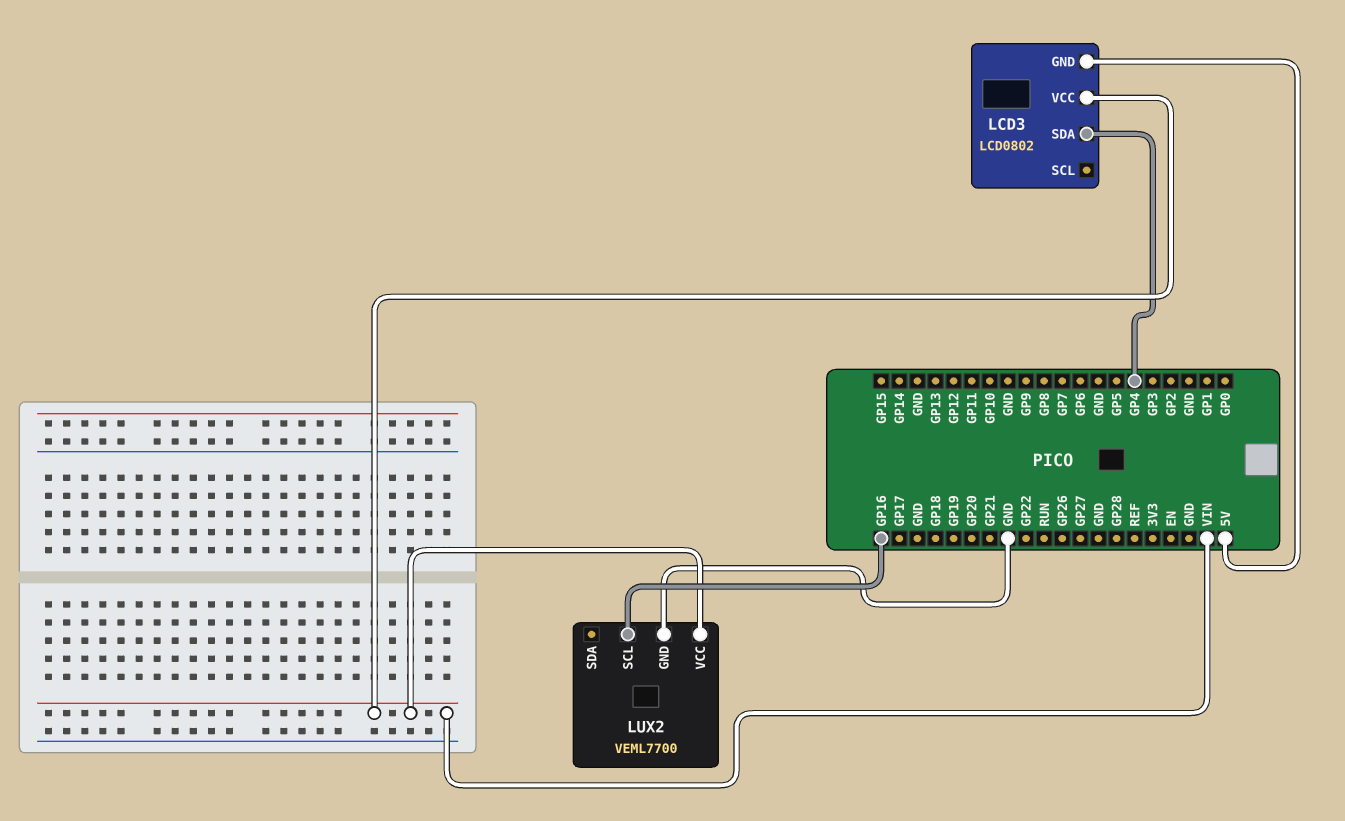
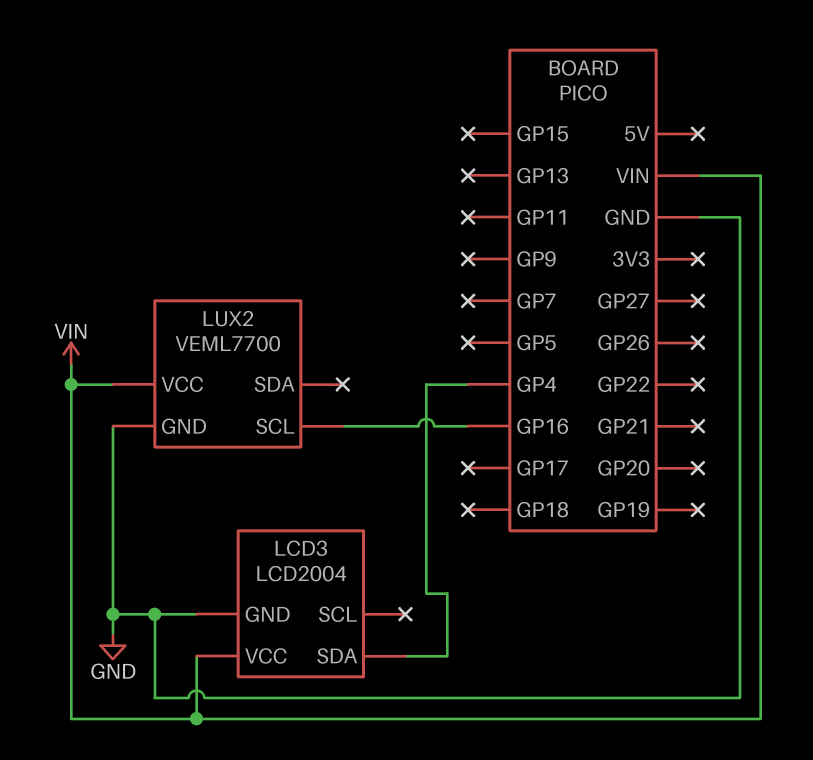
LCD3: LCD0802 -> LCD2004
LCD3 pin GND: 5V -> GND

